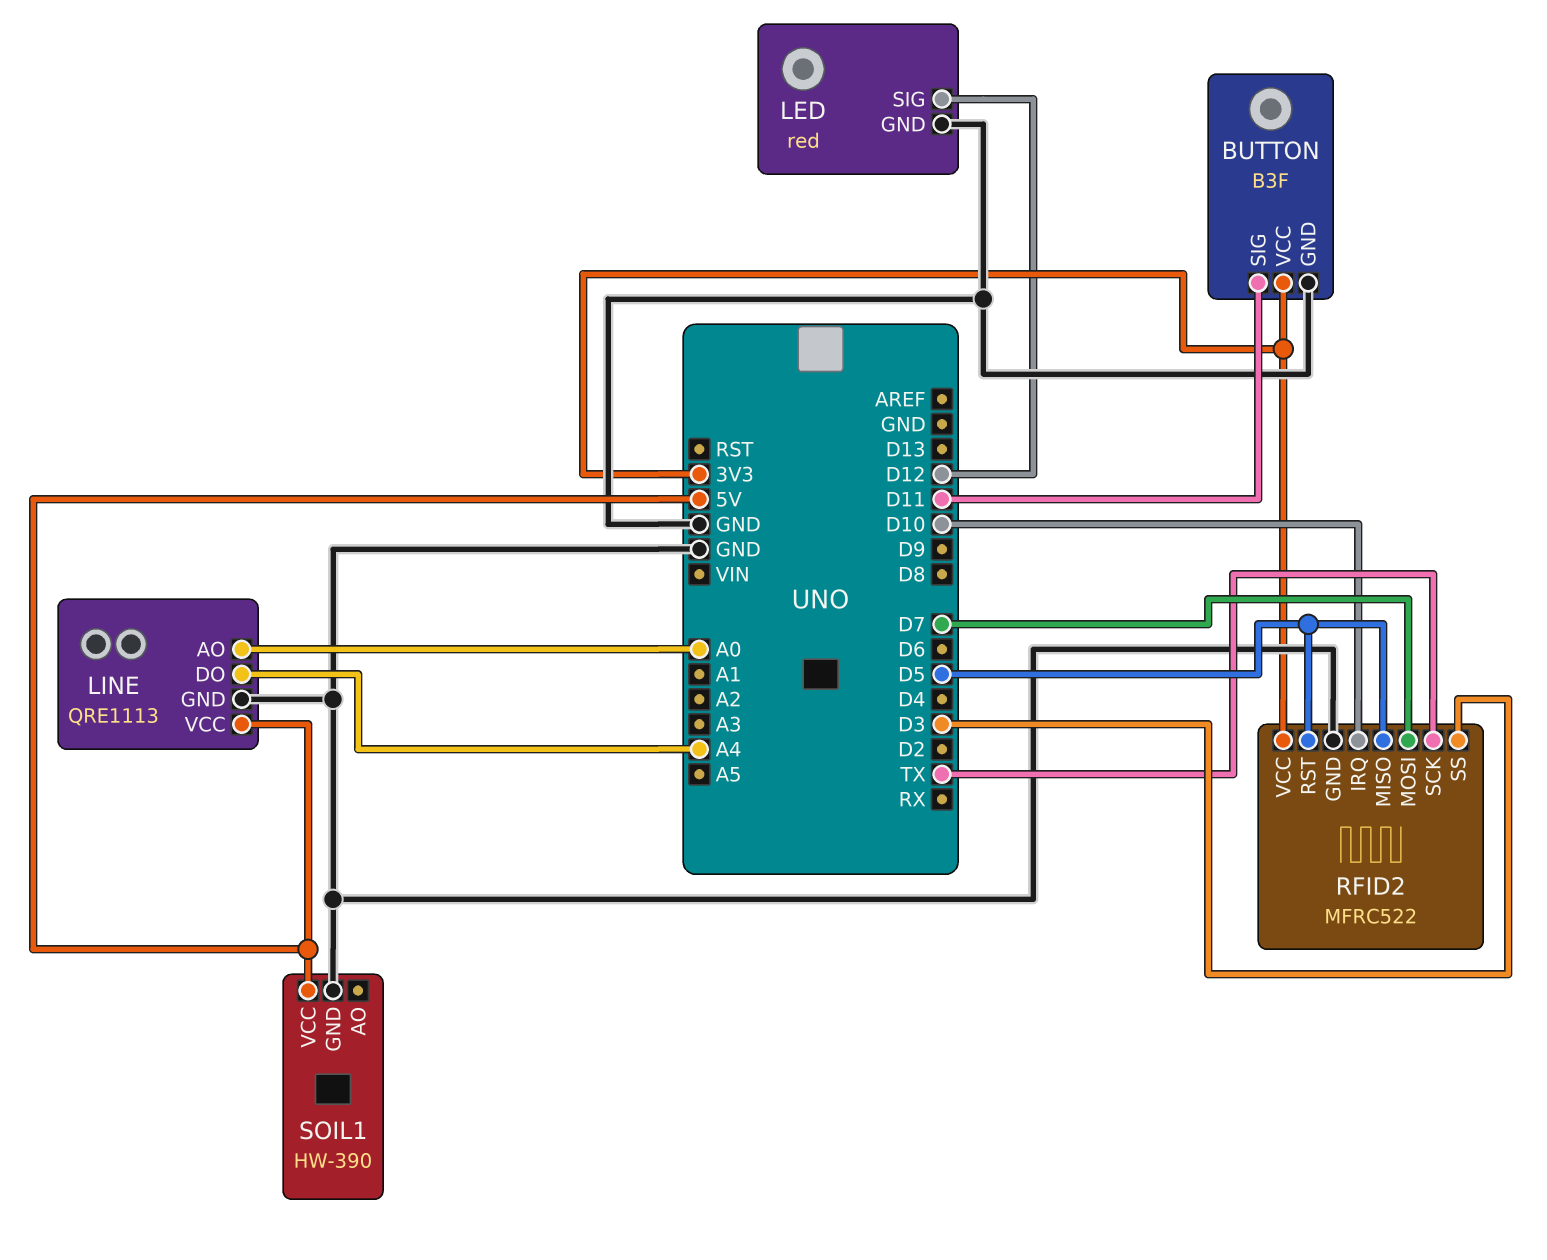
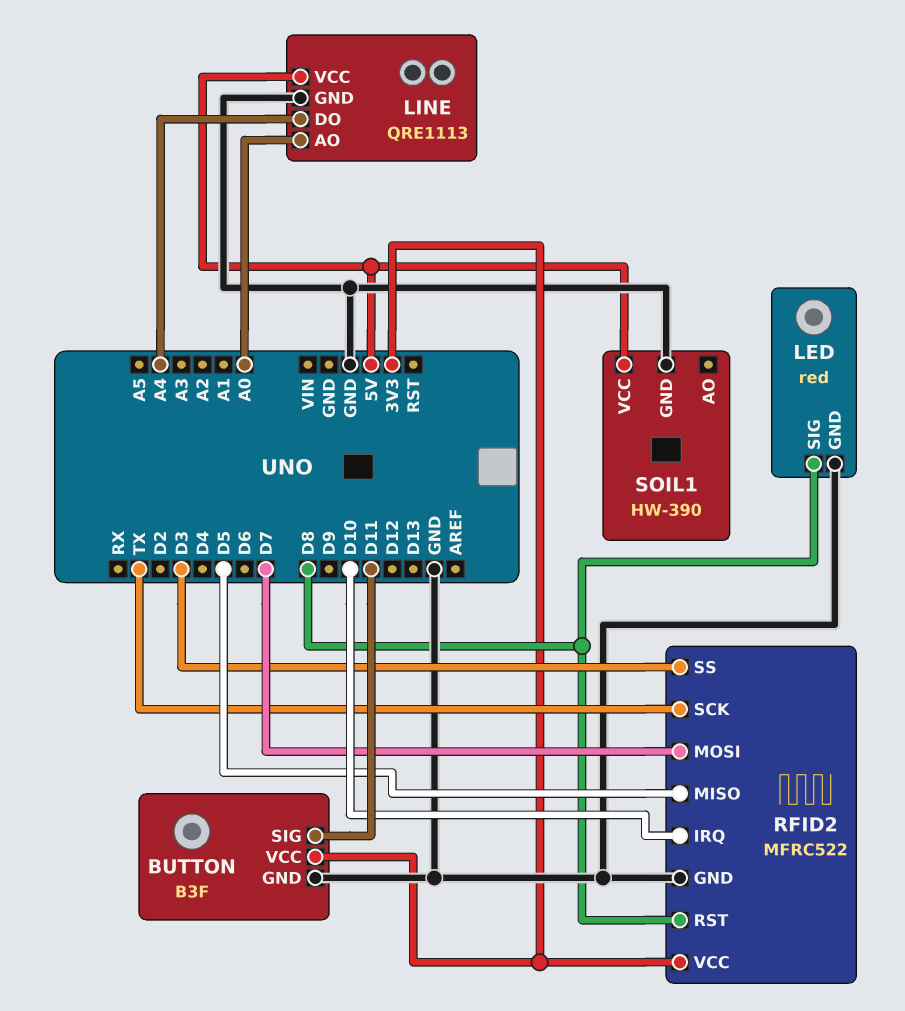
LED pin SIG: D12 -> D8
RFID2 pin RST: D5 -> D8

